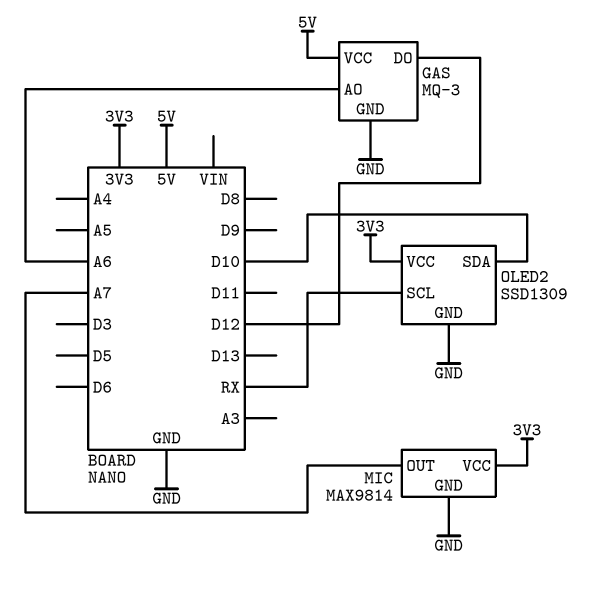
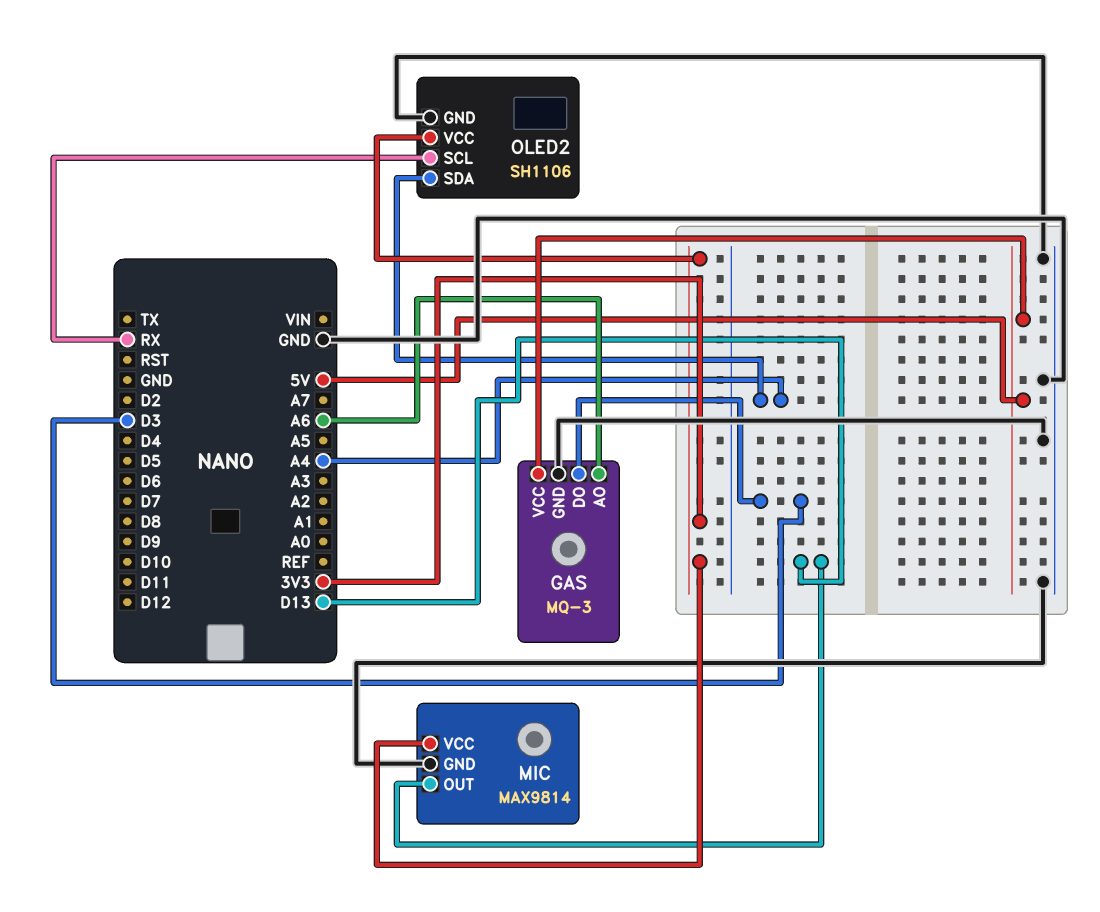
GAS pin DO: D12 -> D3
MIC pin OUT: A7 -> D13
OLED2: SSD1309 -> SH1106
OLED2 pin SDA: D10 -> A4

